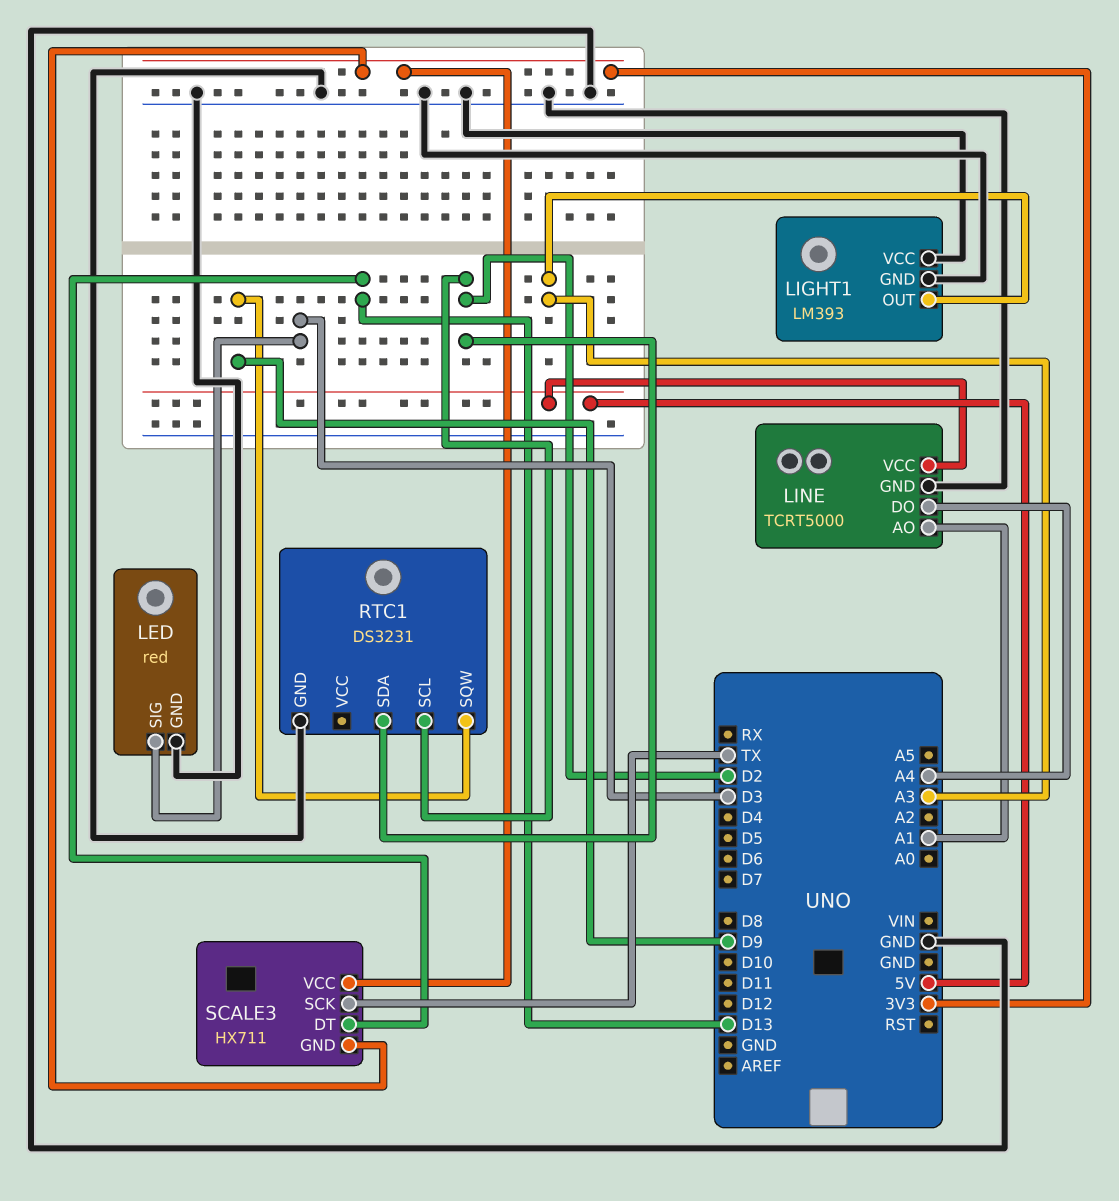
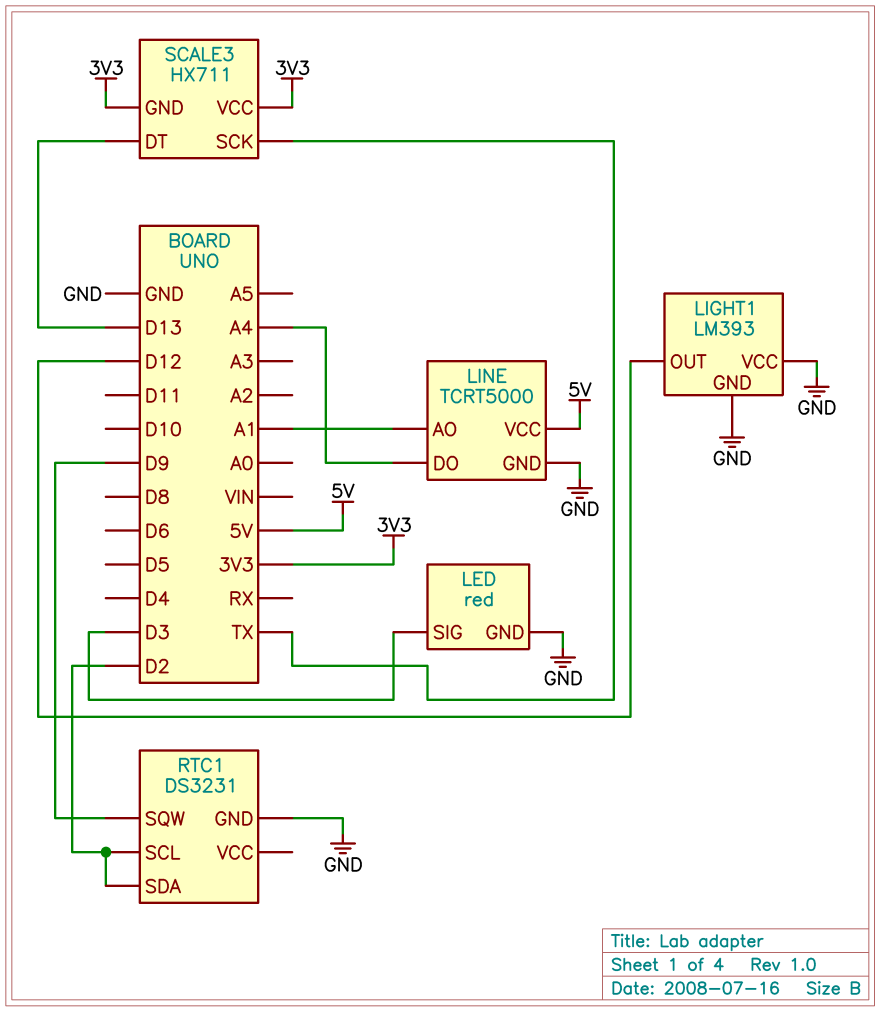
LIGHT1 pin OUT: A3 -> D12

